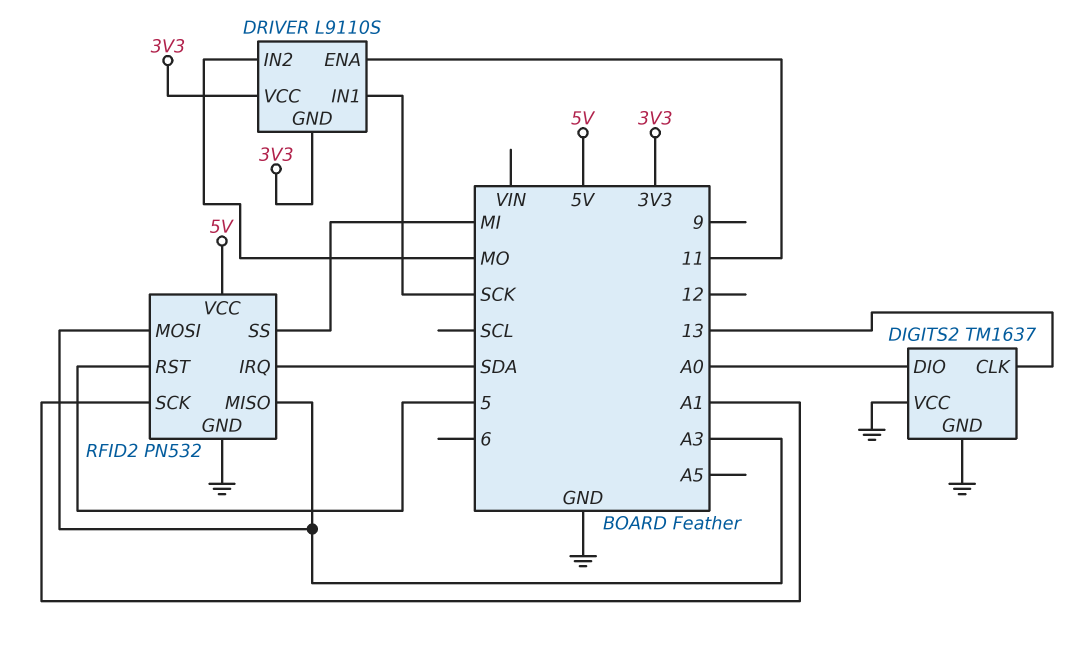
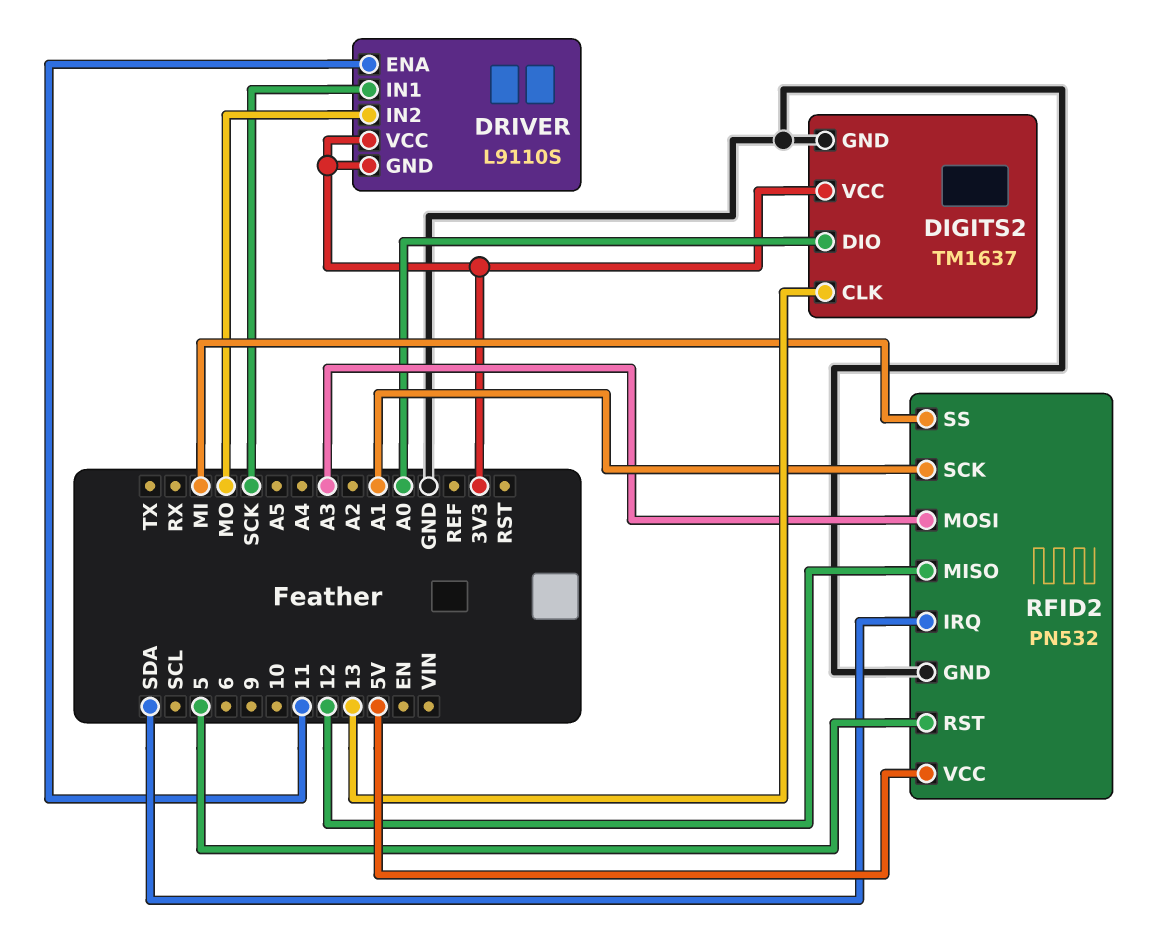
DIGITS2 pin VCC: GND -> 3V3
RFID2 pin MISO: A3 -> 12

